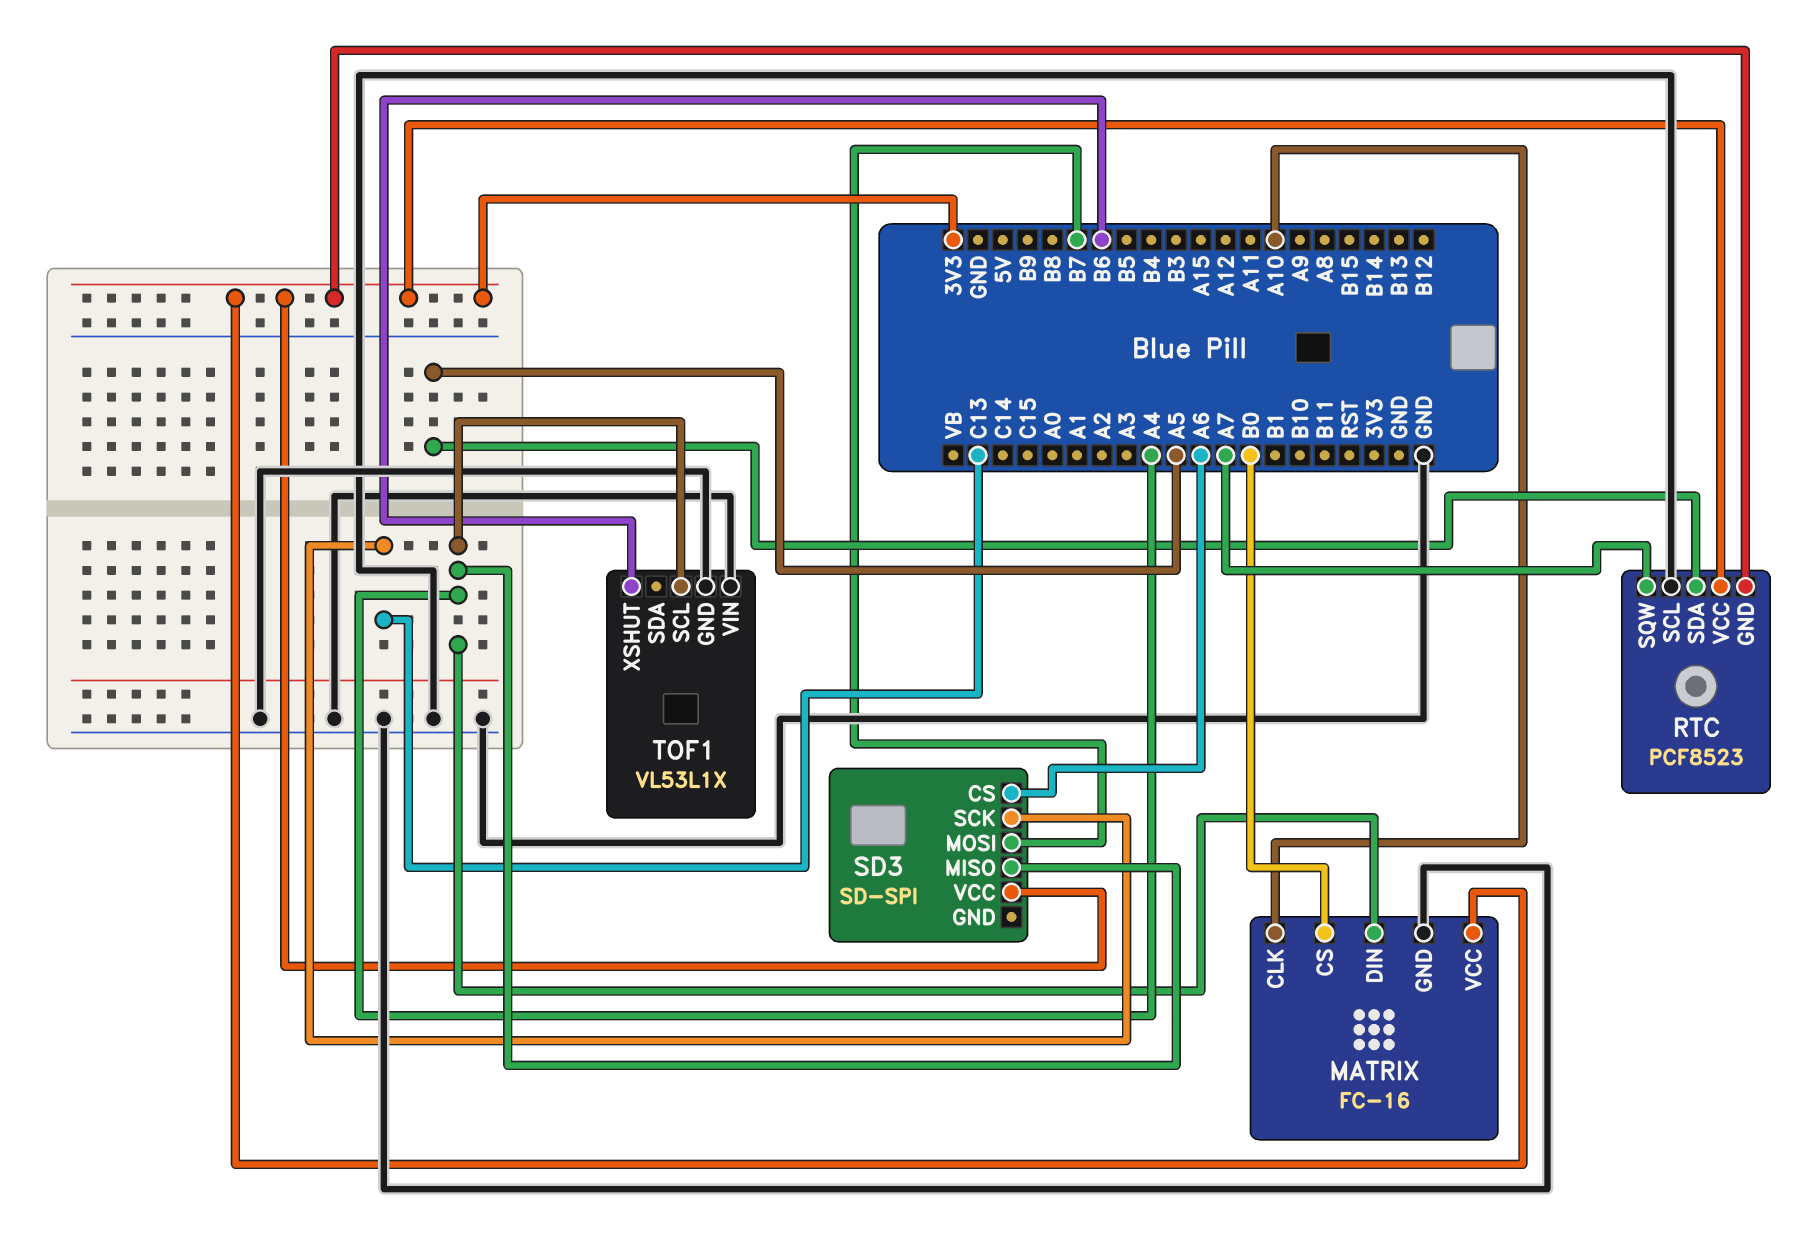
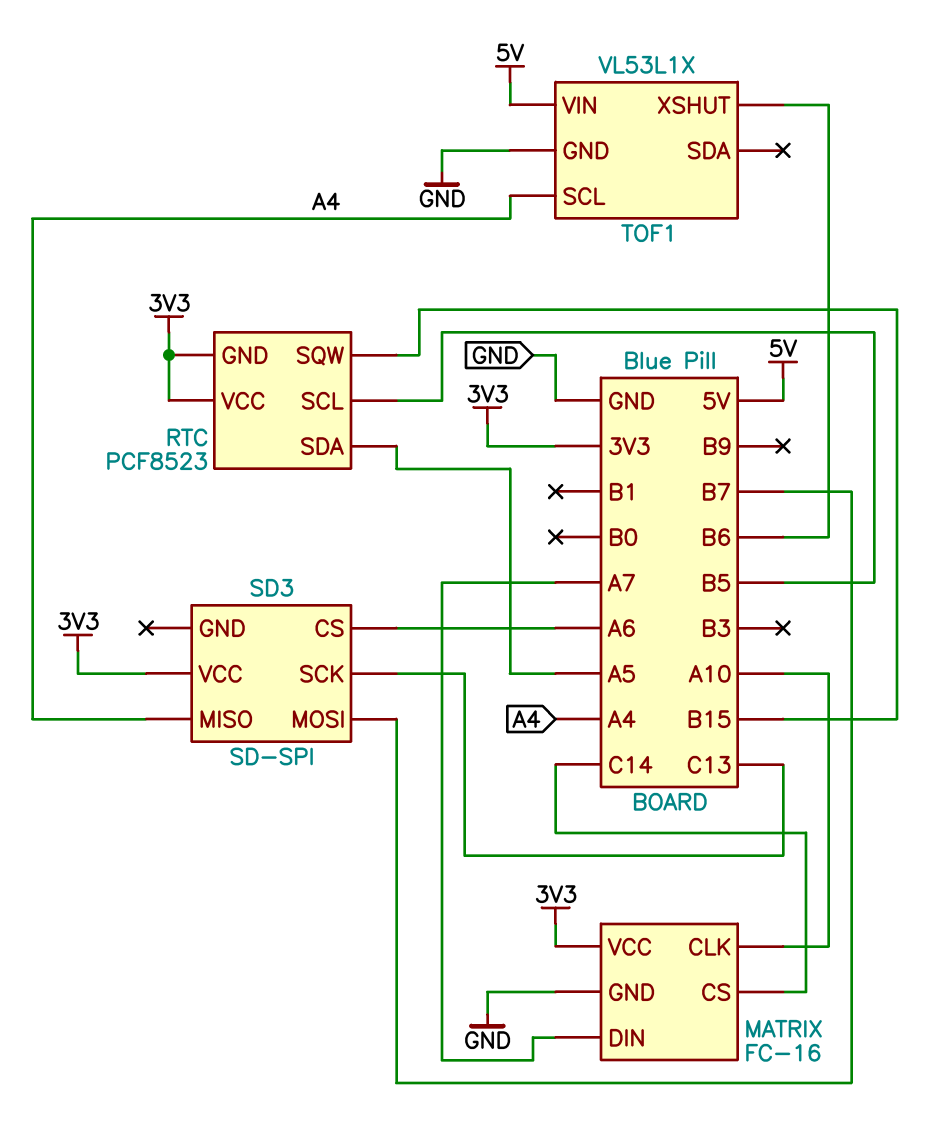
MATRIX pin CS: B0 -> C14
MATRIX pin DIN: A4 -> A7
RTC pin SCL: GND -> B5
RTC pin SQW: A7 -> B15
TOF1 pin VIN: GND -> 5V

